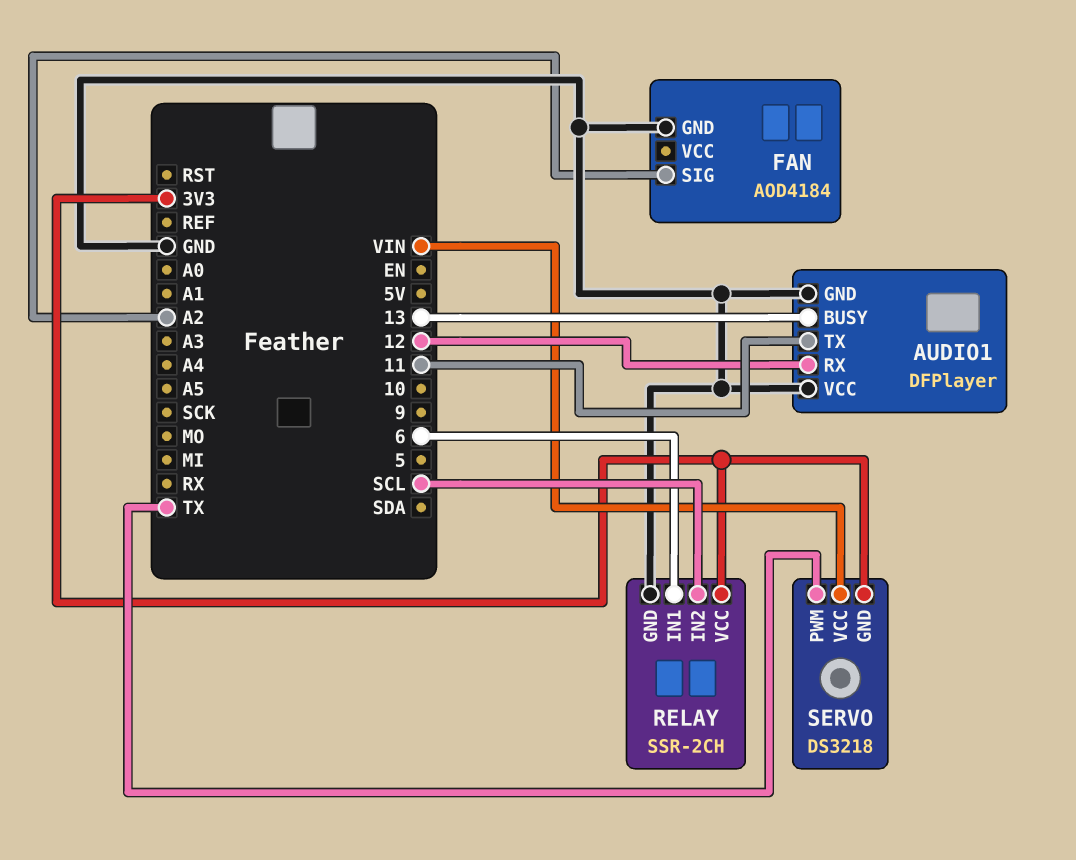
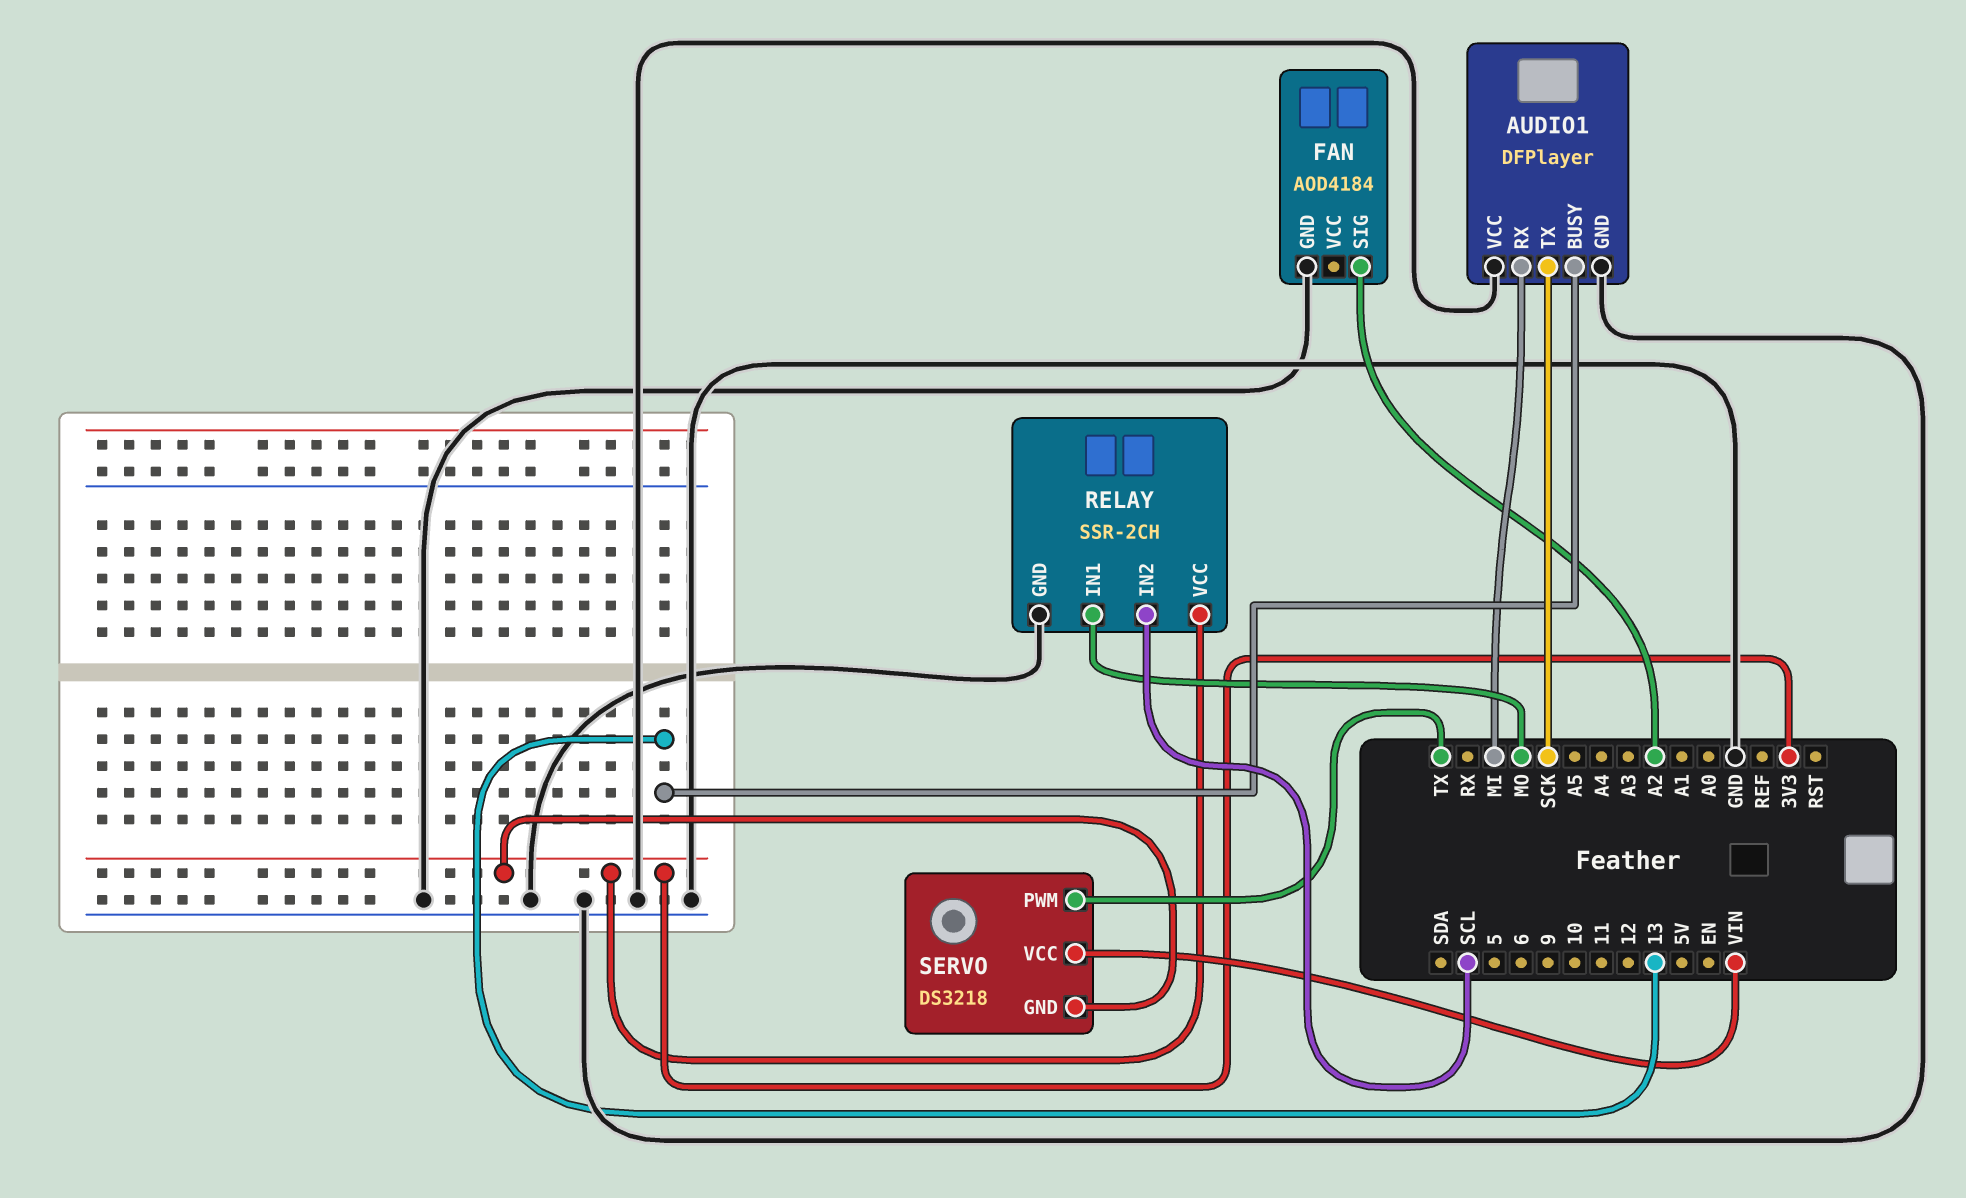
AUDIO1 pin RX: 12 -> MI
AUDIO1 pin TX: 11 -> SCK
RELAY pin IN1: 6 -> MO

